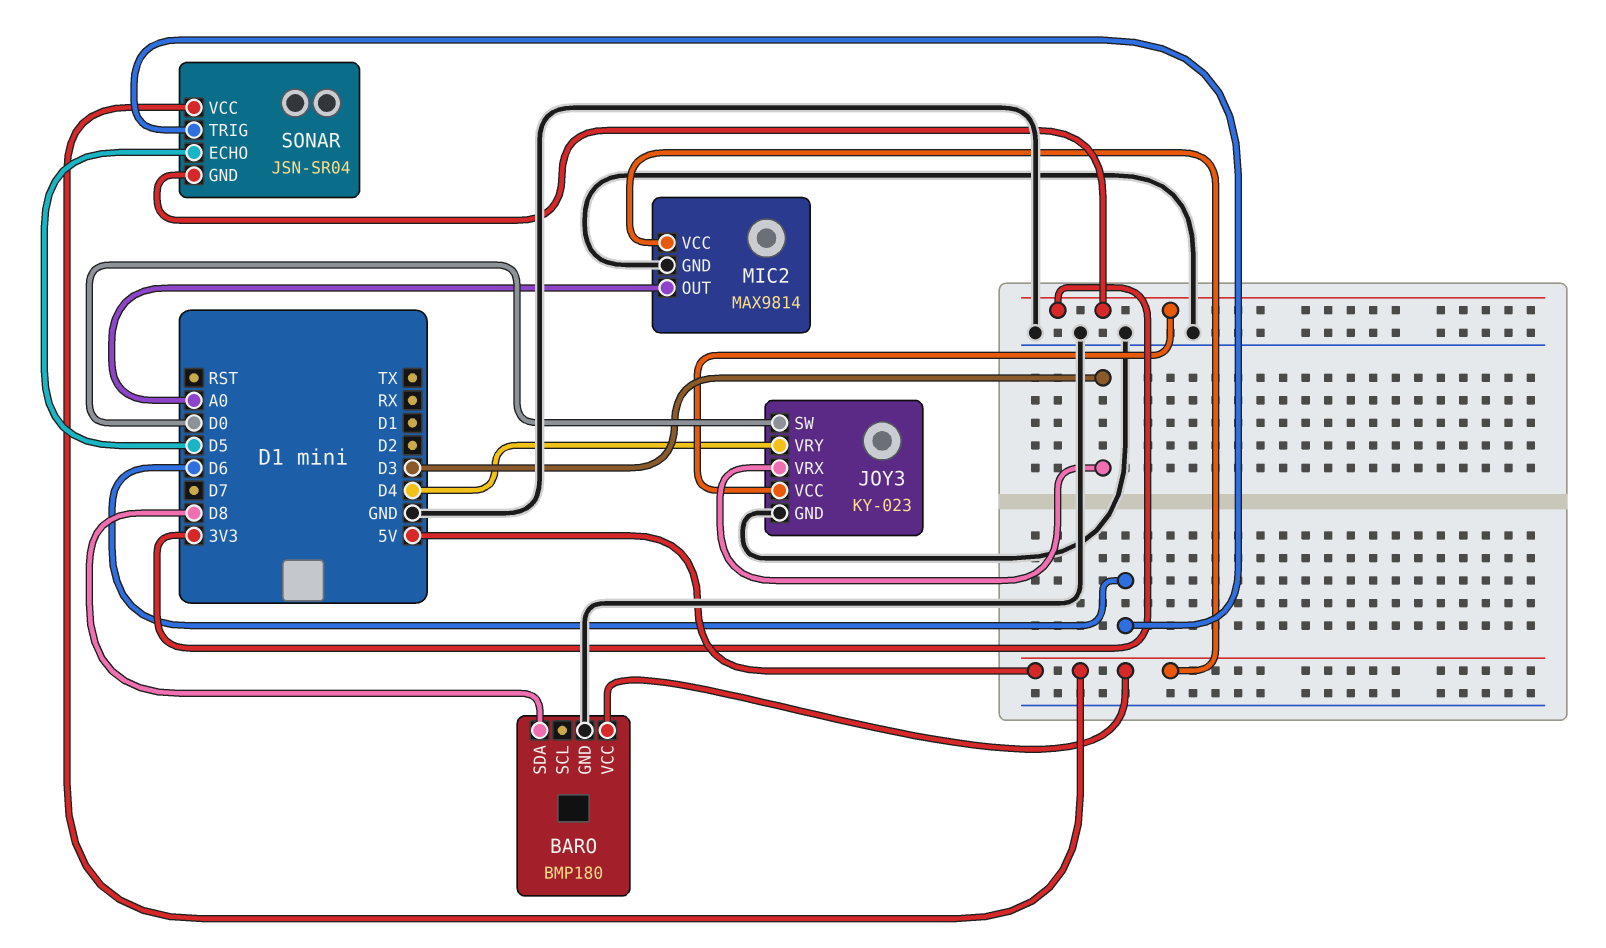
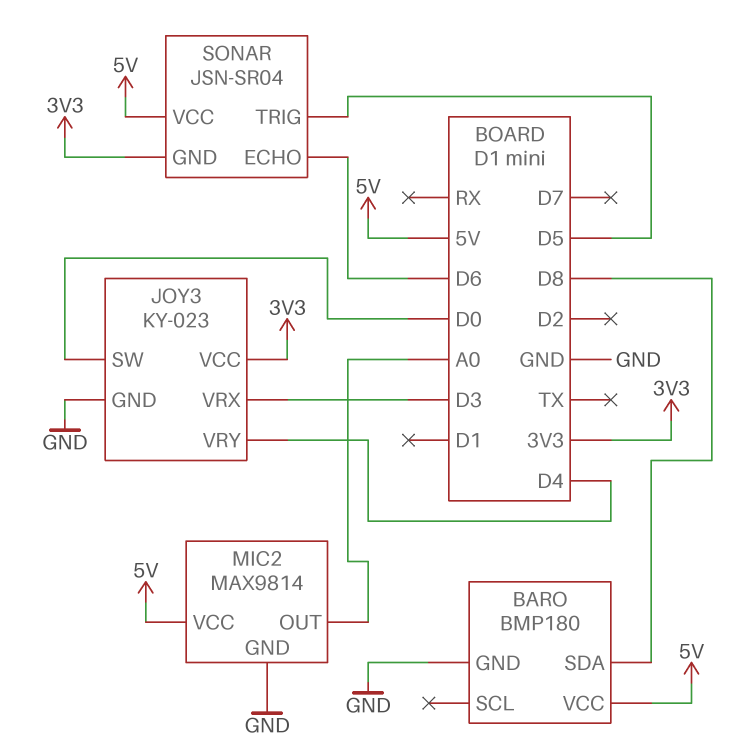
SONAR pin ECHO: D5 -> D6
SONAR pin TRIG: D6 -> D5

